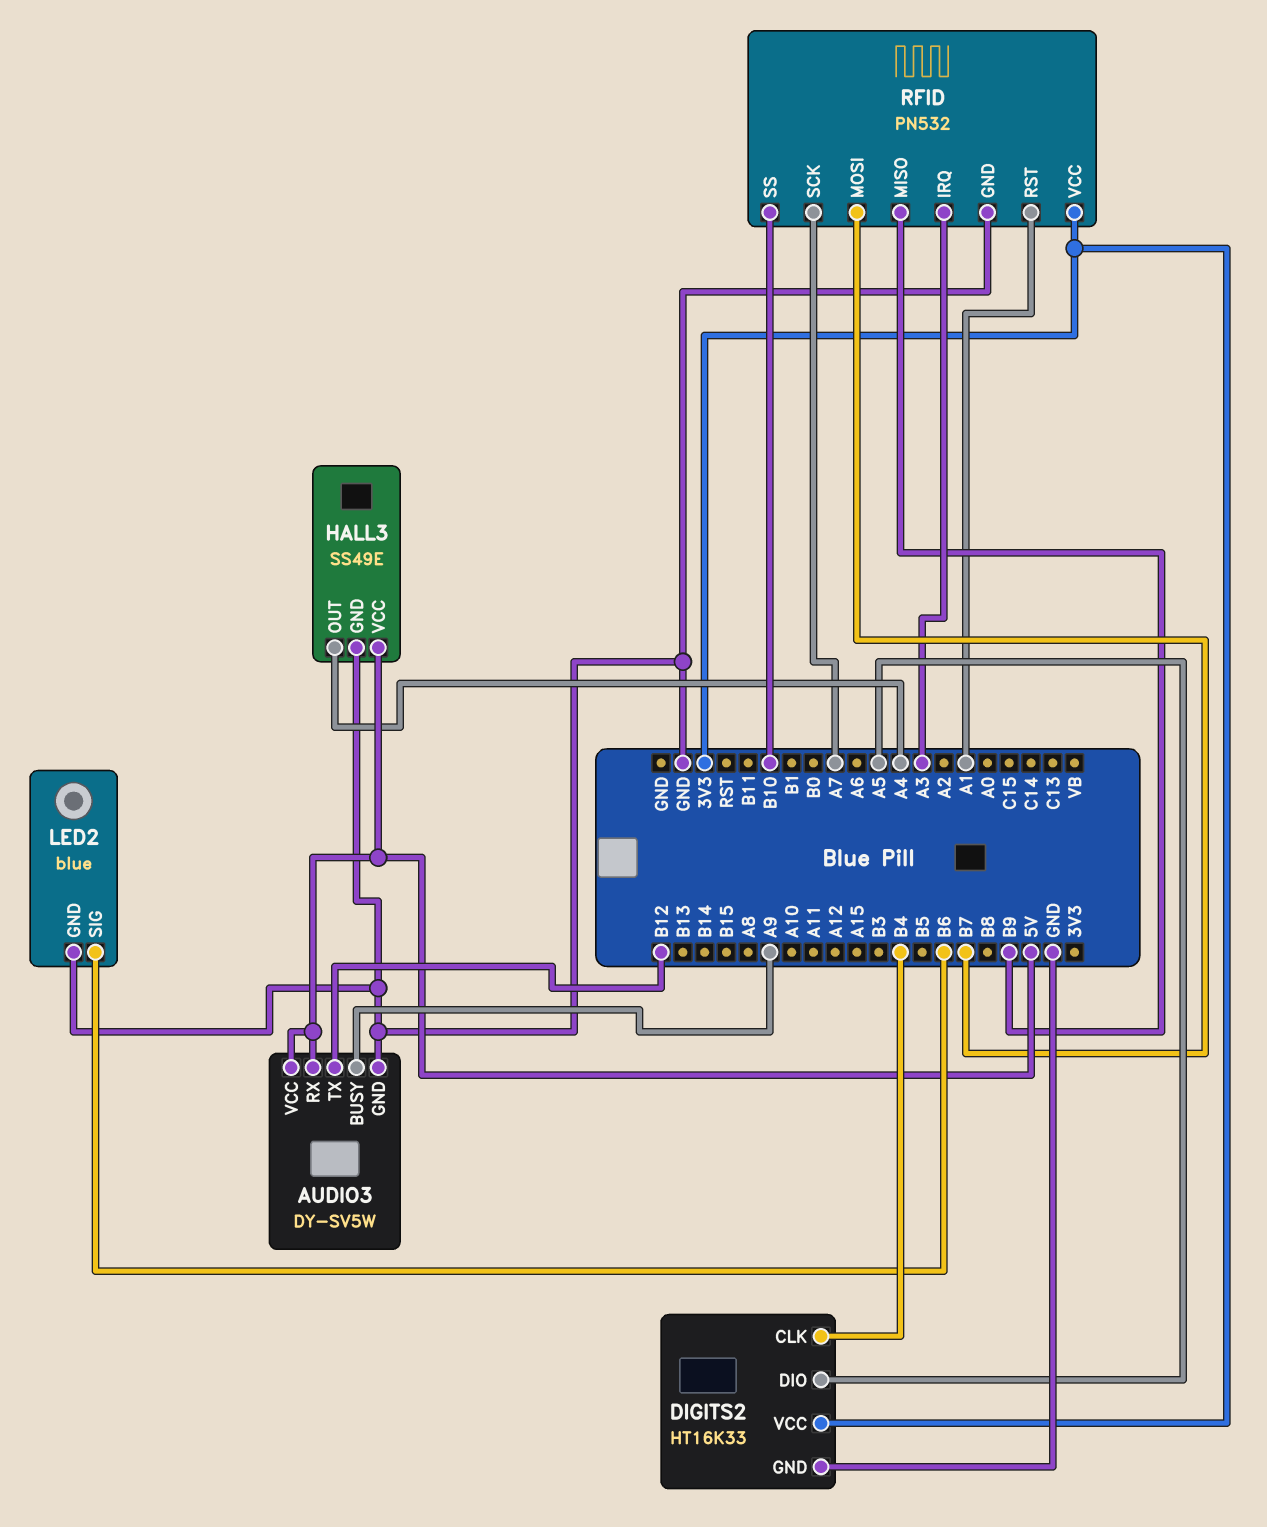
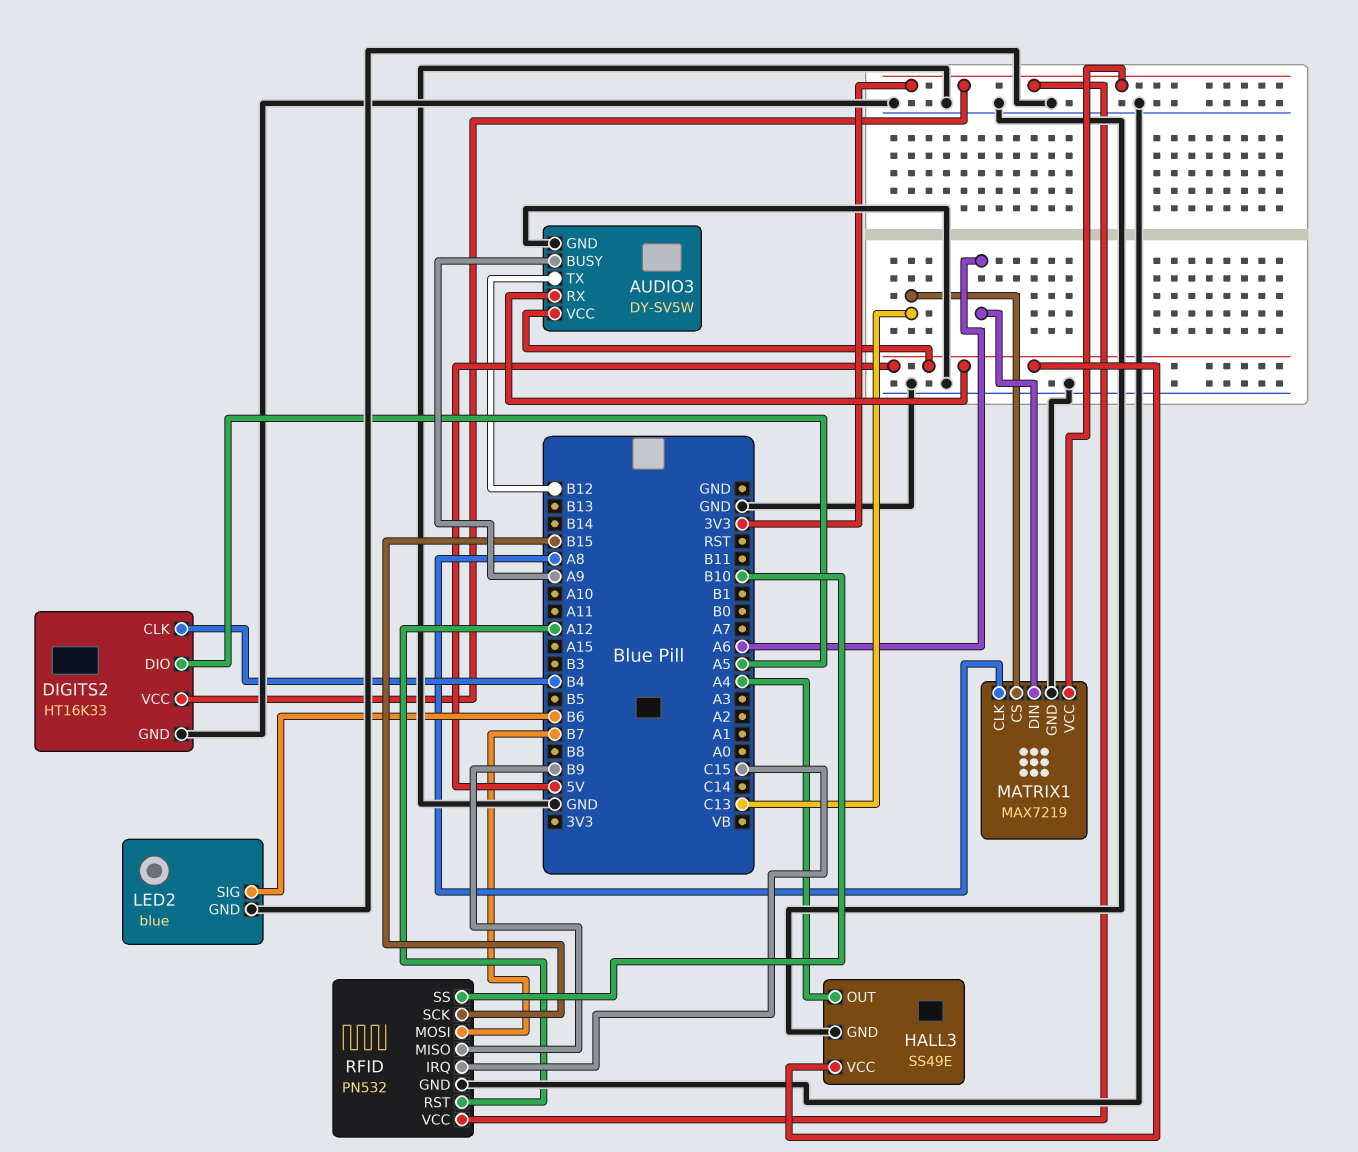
MATRIX1: none -> MAX7219
MATRIX1 pin CLK: none -> A8
MATRIX1 pin CS: none -> C13
MATRIX1 pin DIN: none -> A6
MATRIX1 pin GND: none -> GND
MATRIX1 pin VCC: none -> 3V3
RFID pin IRQ: A3 -> C15
RFID pin RST: A1 -> A12
RFID pin SCK: A7 -> B15

